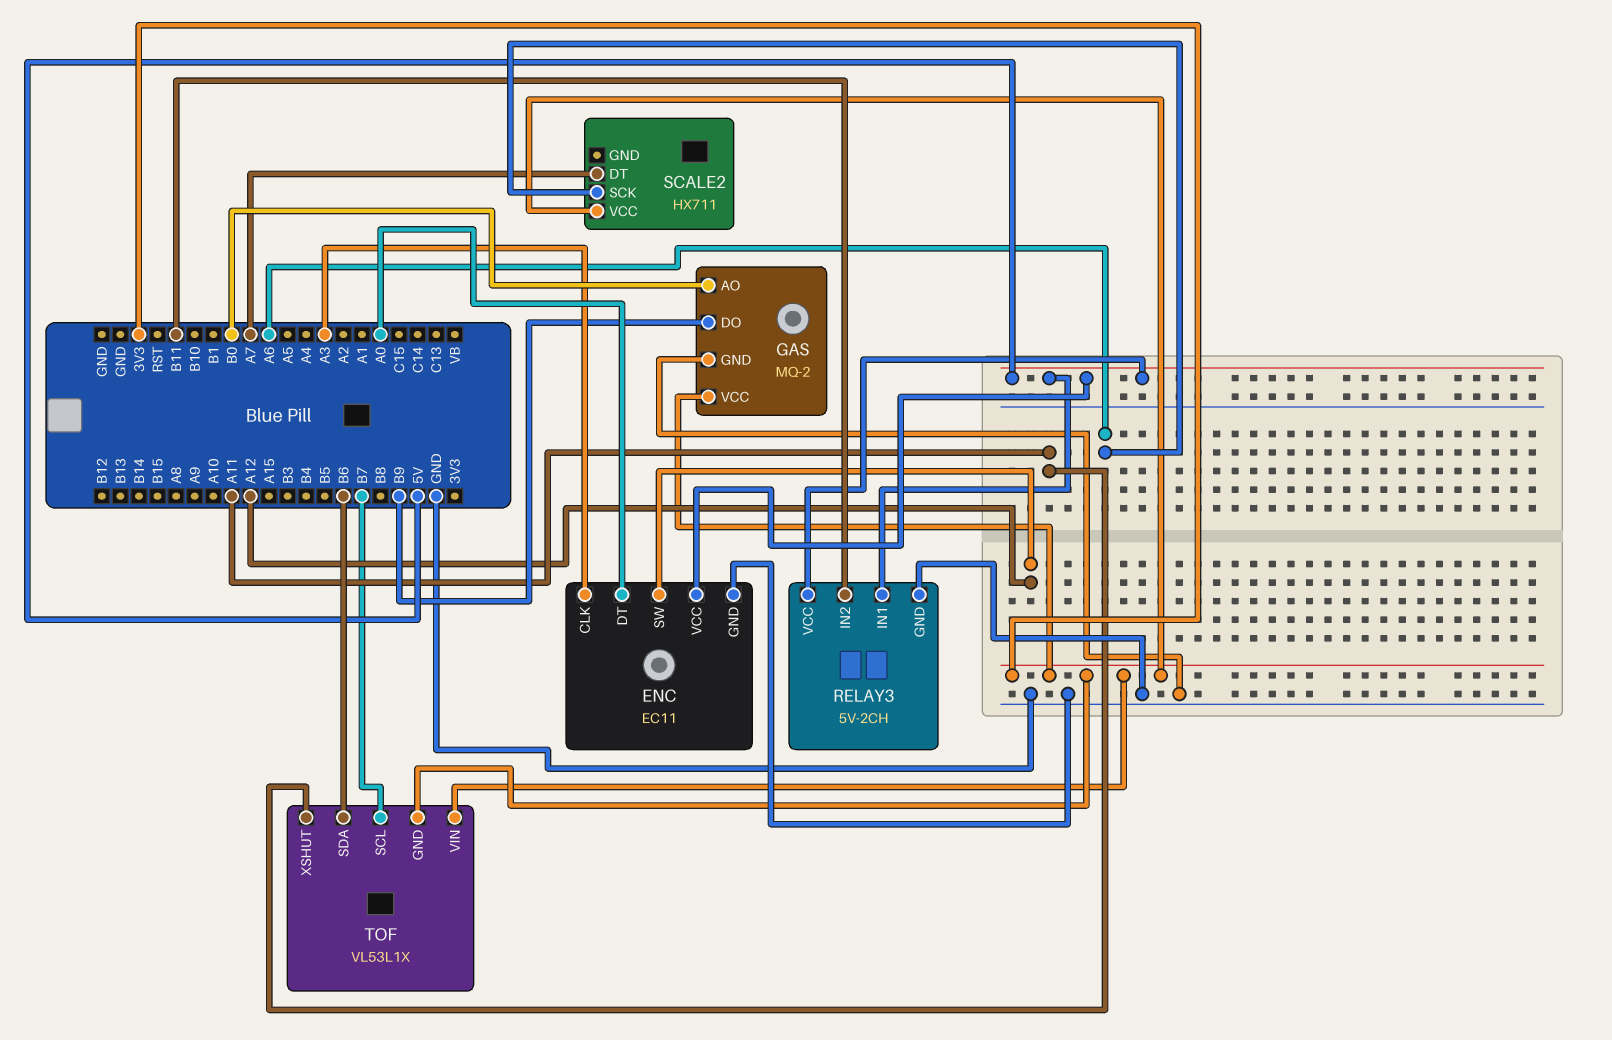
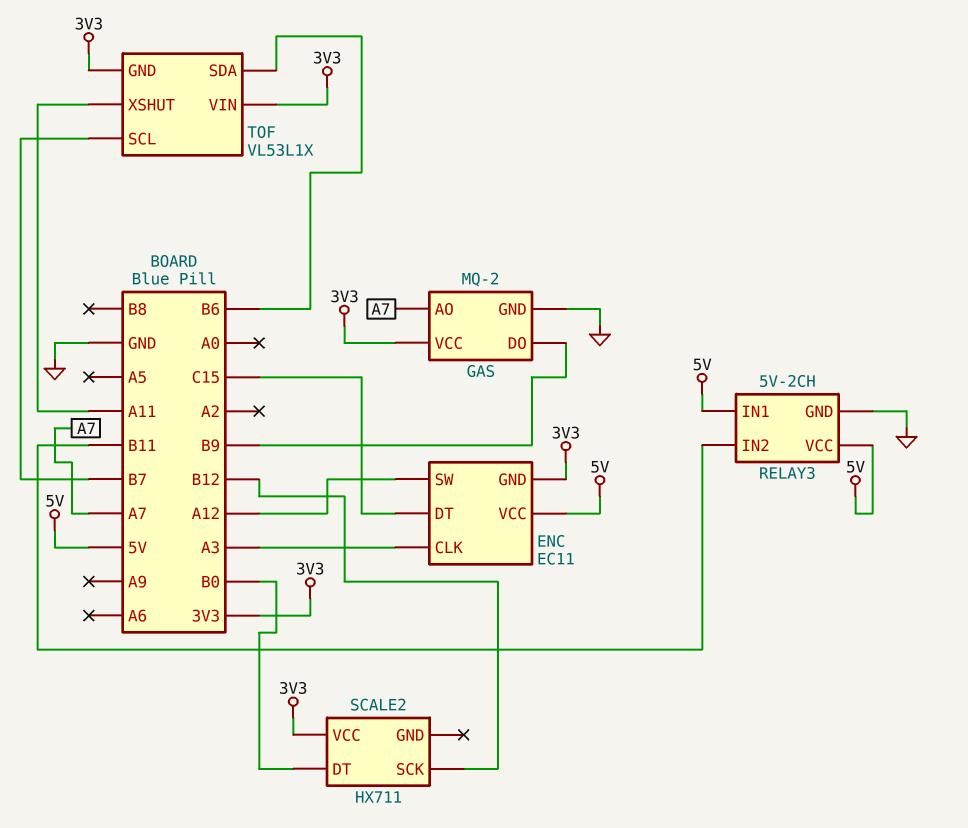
ENC pin DT: A0 -> C15
ENC pin GND: GND -> 3V3
GAS pin AO: B0 -> A7
SCALE2 pin DT: A7 -> B0
SCALE2 pin SCK: A6 -> B12

